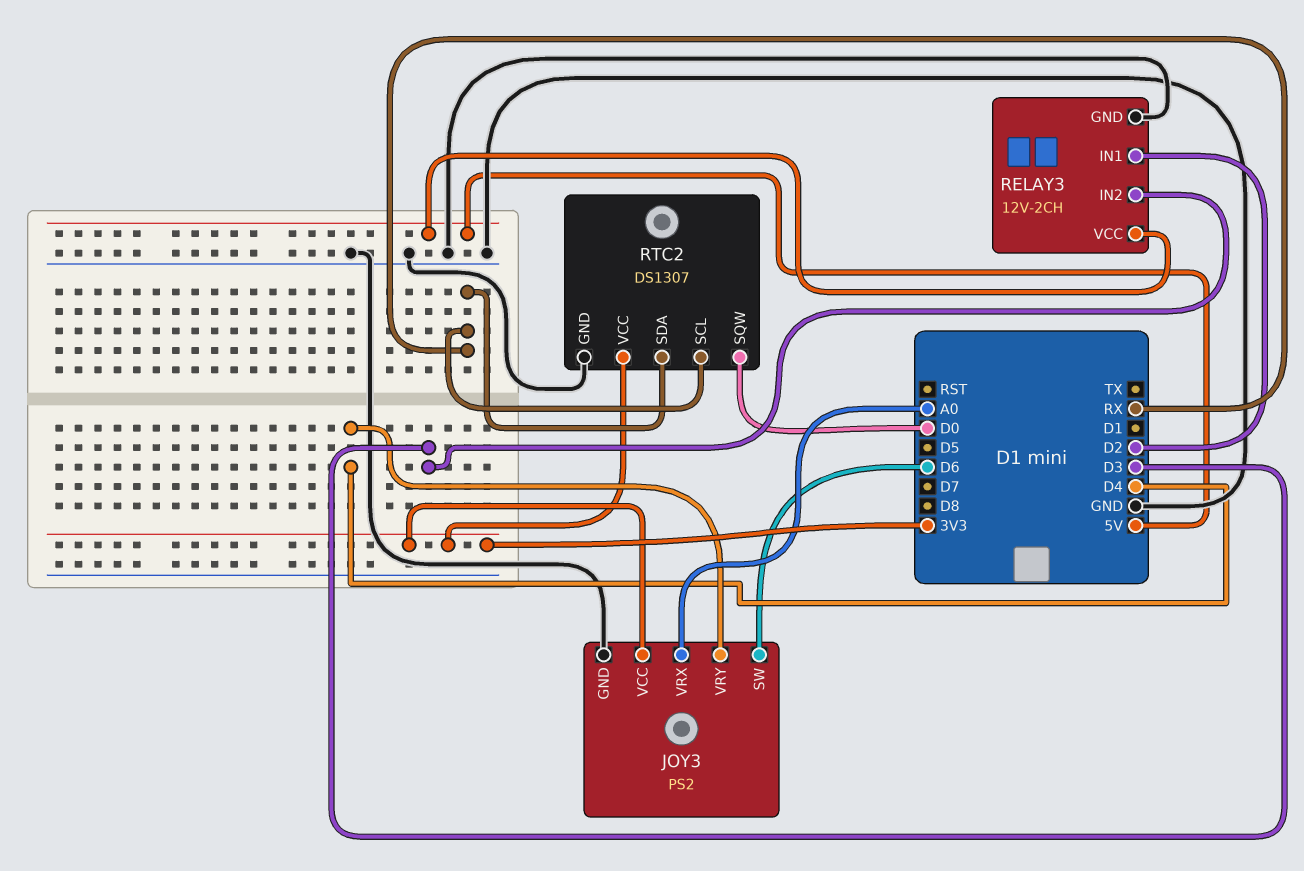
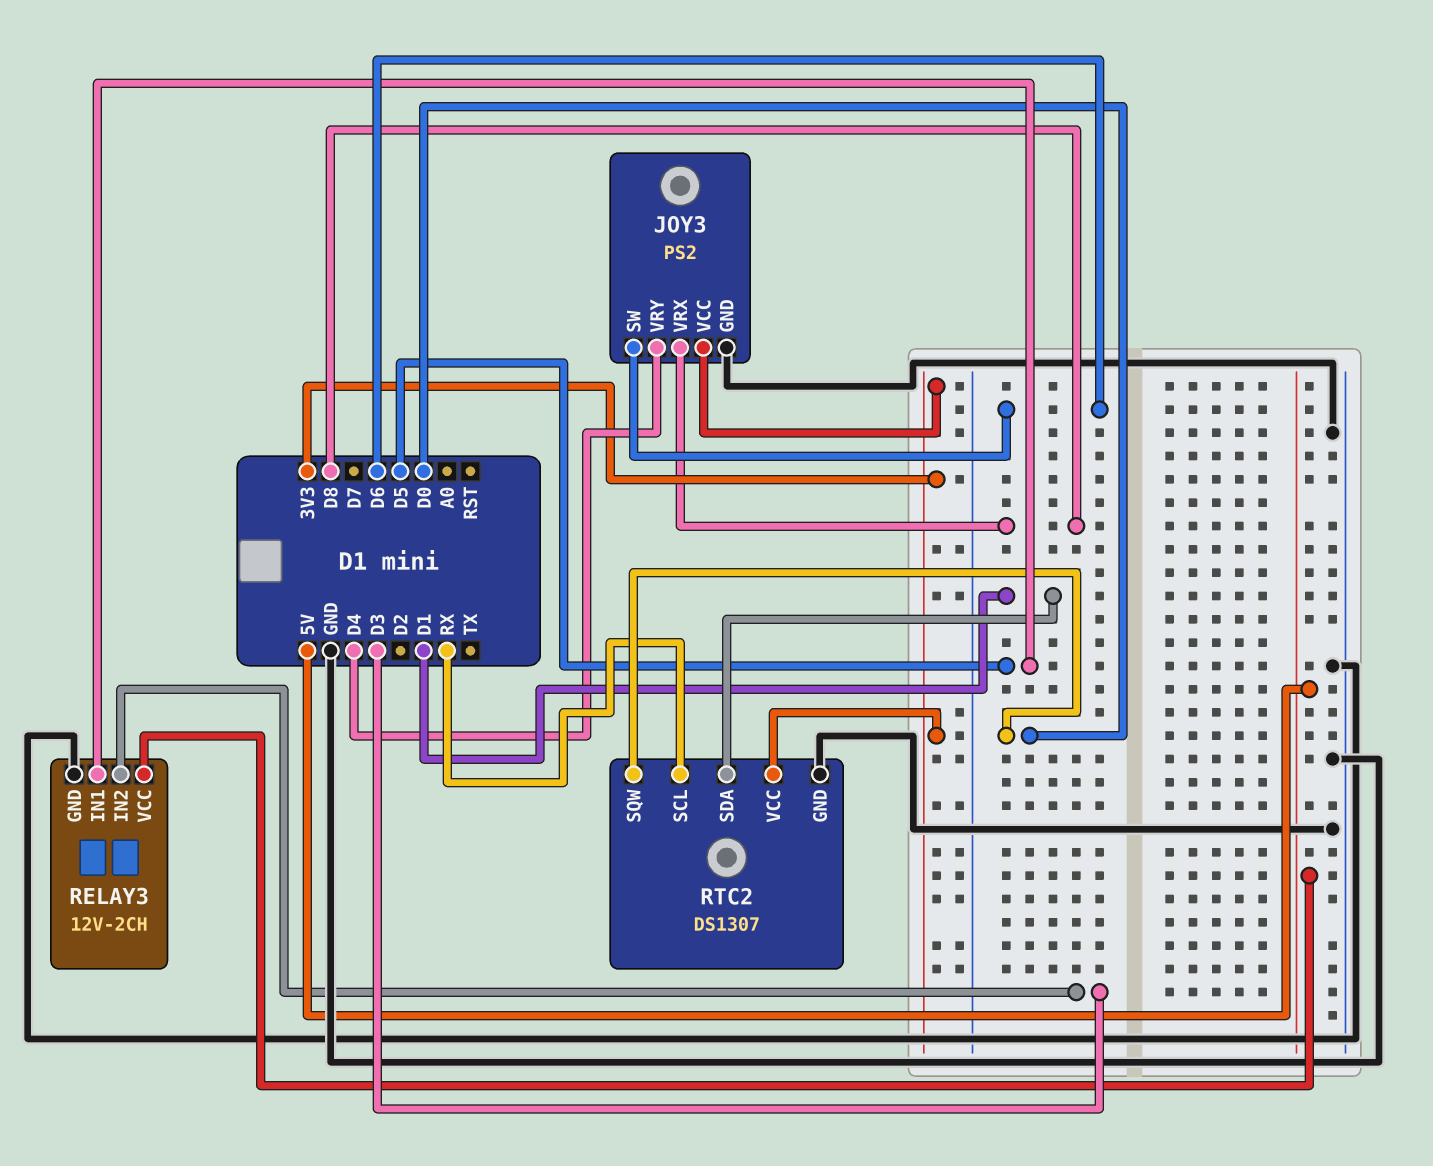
JOY3 pin VRX: A0 -> D8
RELAY3 pin IN1: D2 -> D5
RTC2 pin SDA: RX -> D1

